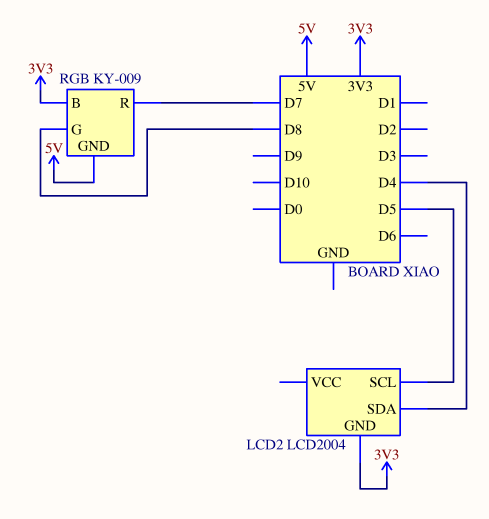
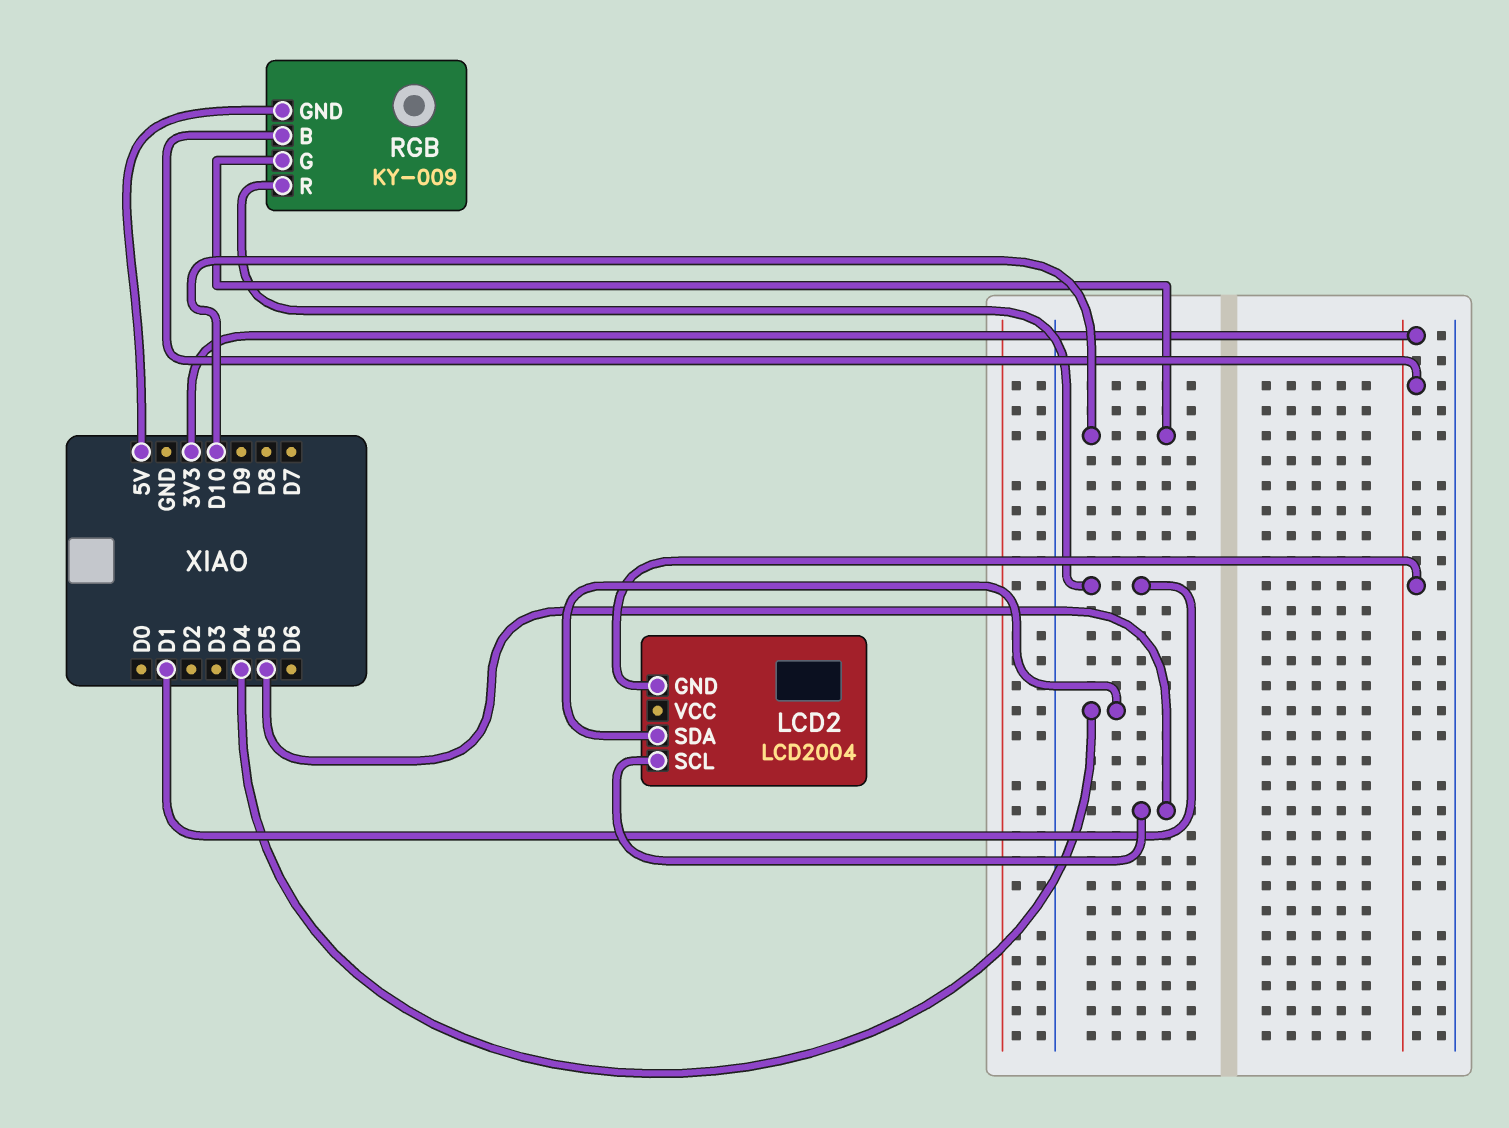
RGB pin G: D8 -> D10
RGB pin R: D7 -> D1

